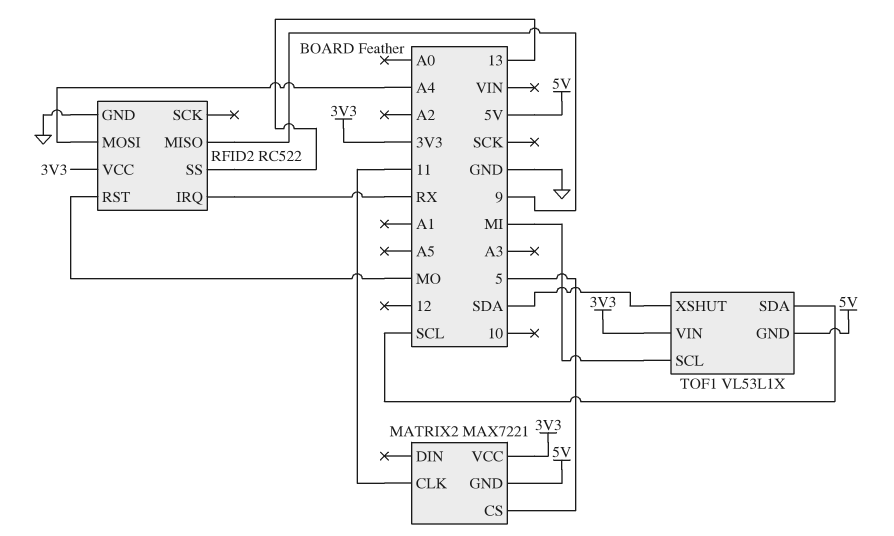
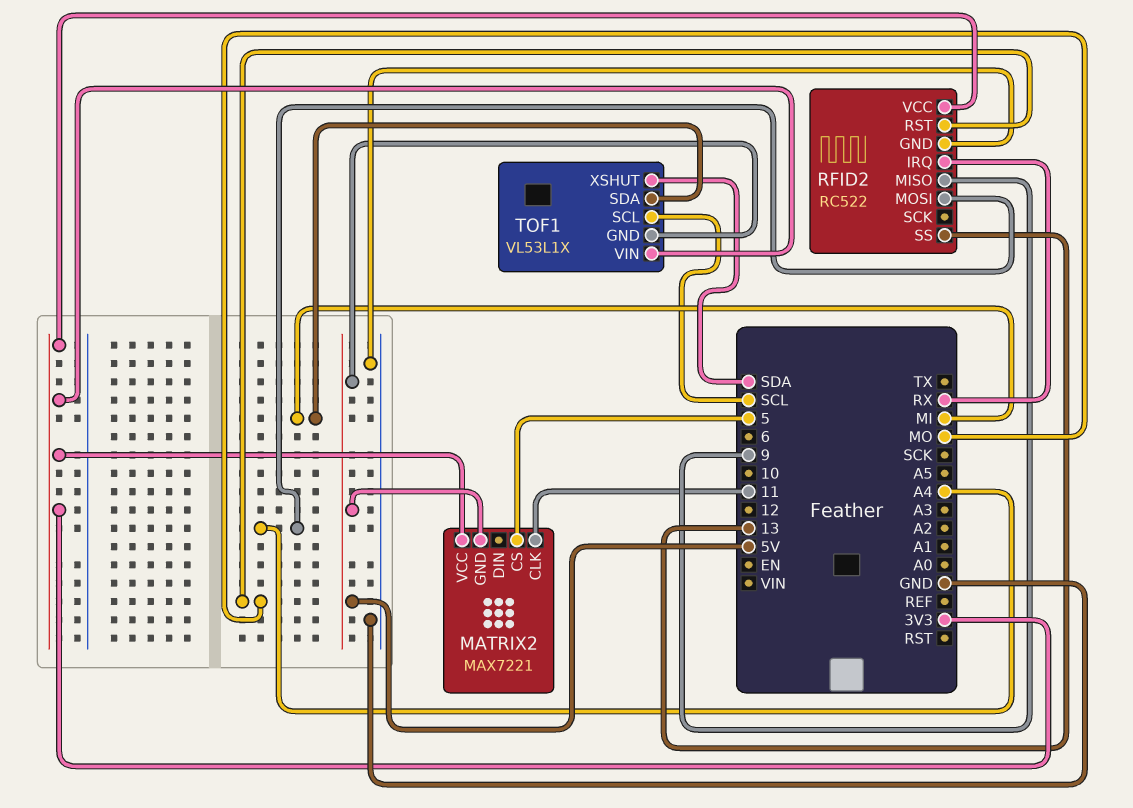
TOF1 pin SCL: MI -> SCL
TOF1 pin SDA: SCL -> MI

